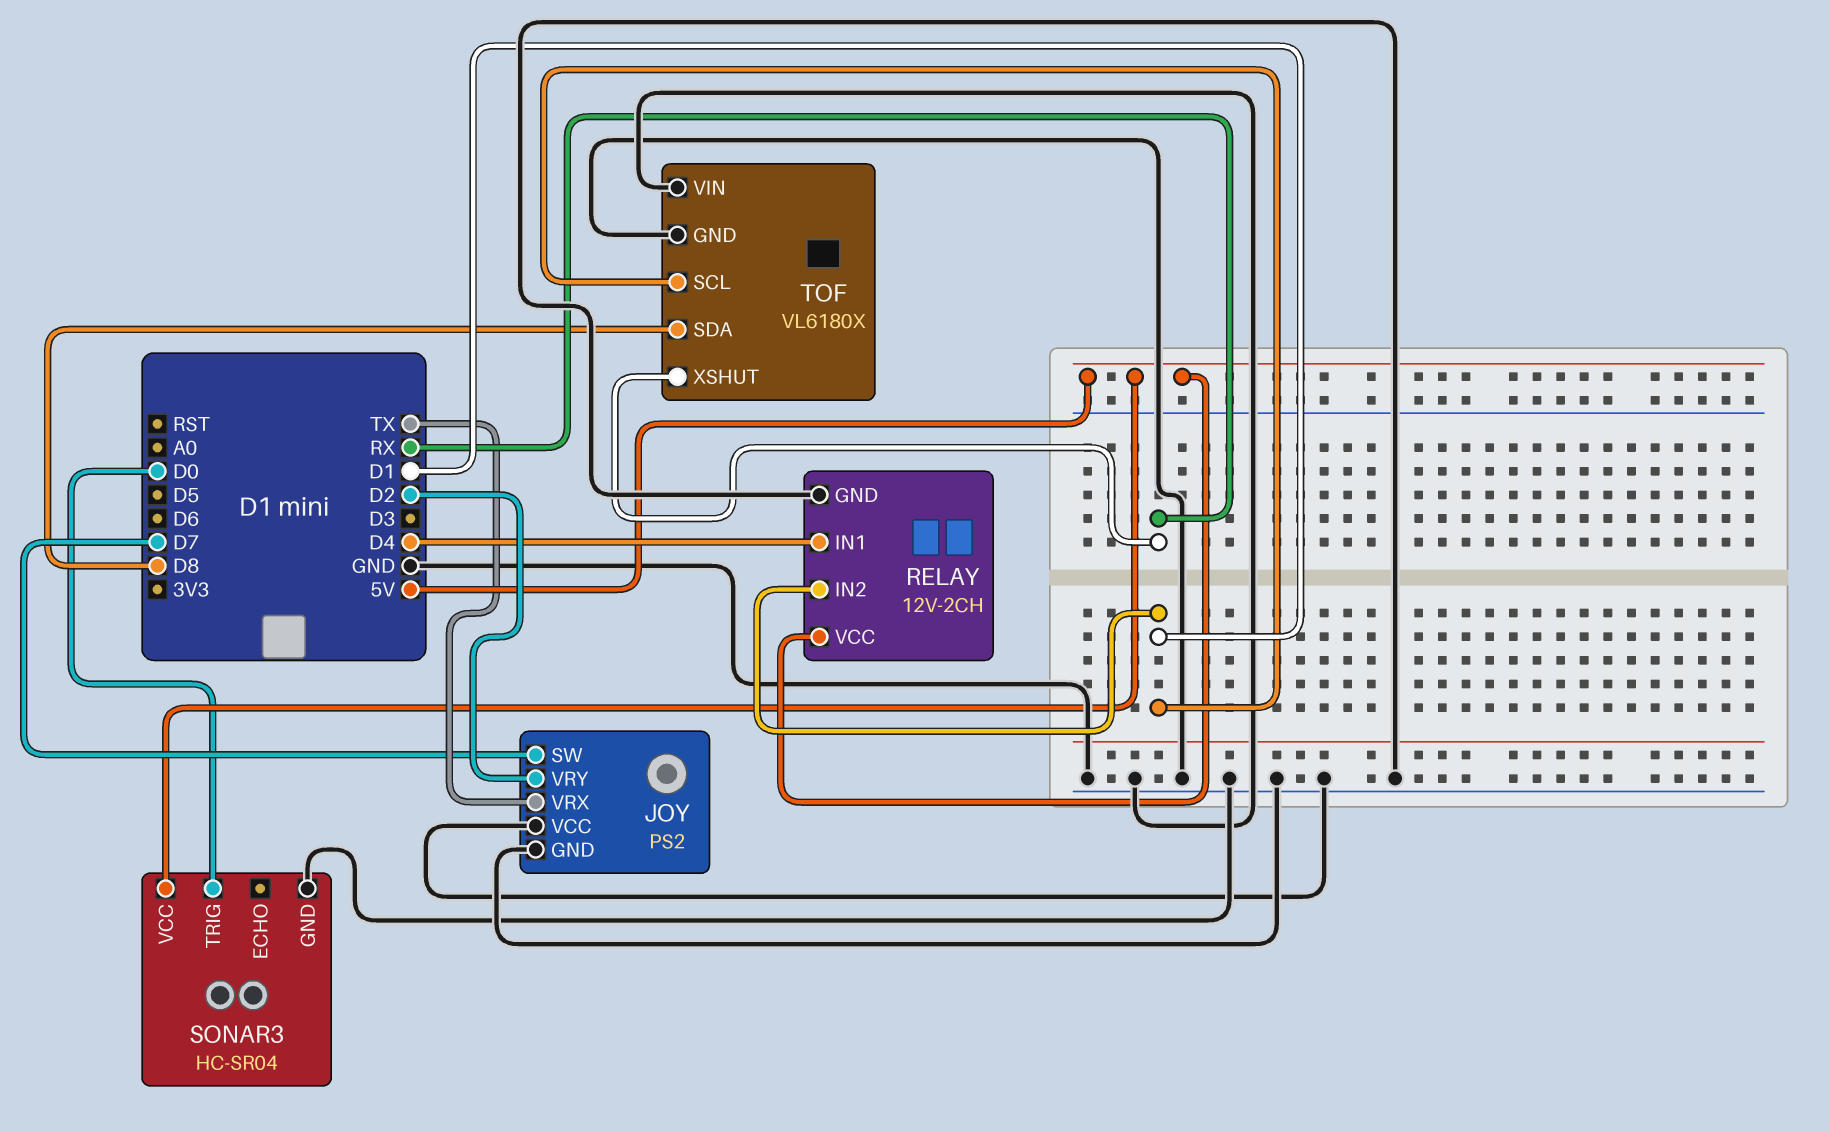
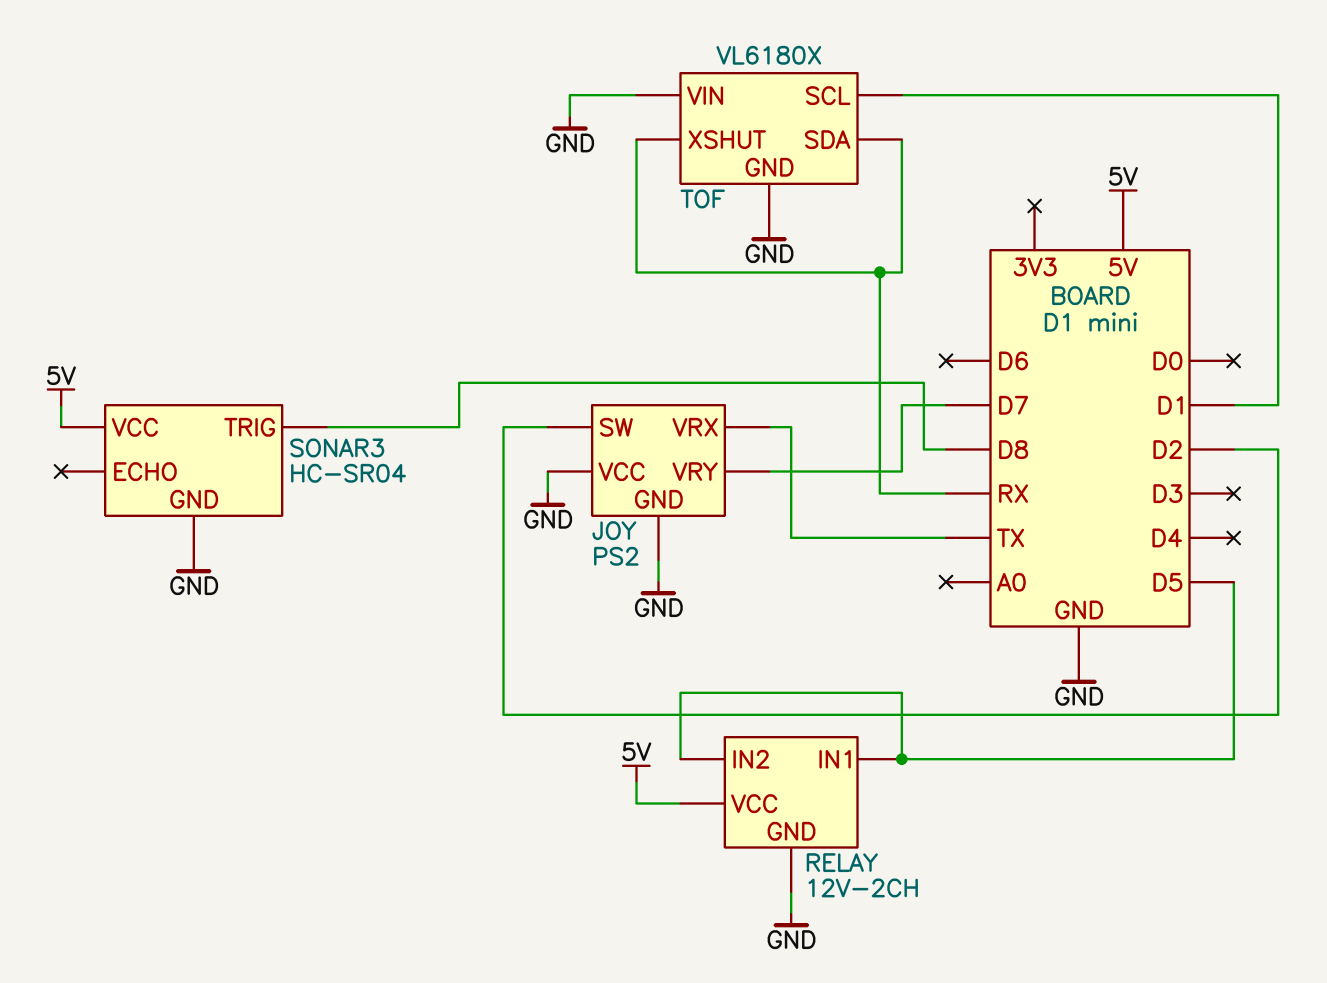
JOY pin SW: D7 -> D2
JOY pin VRY: D2 -> D7
RELAY pin IN1: D4 -> D5
RELAY pin IN2: D1 -> D5
SONAR3 pin TRIG: D0 -> D8
TOF pin SDA: D8 -> RX

